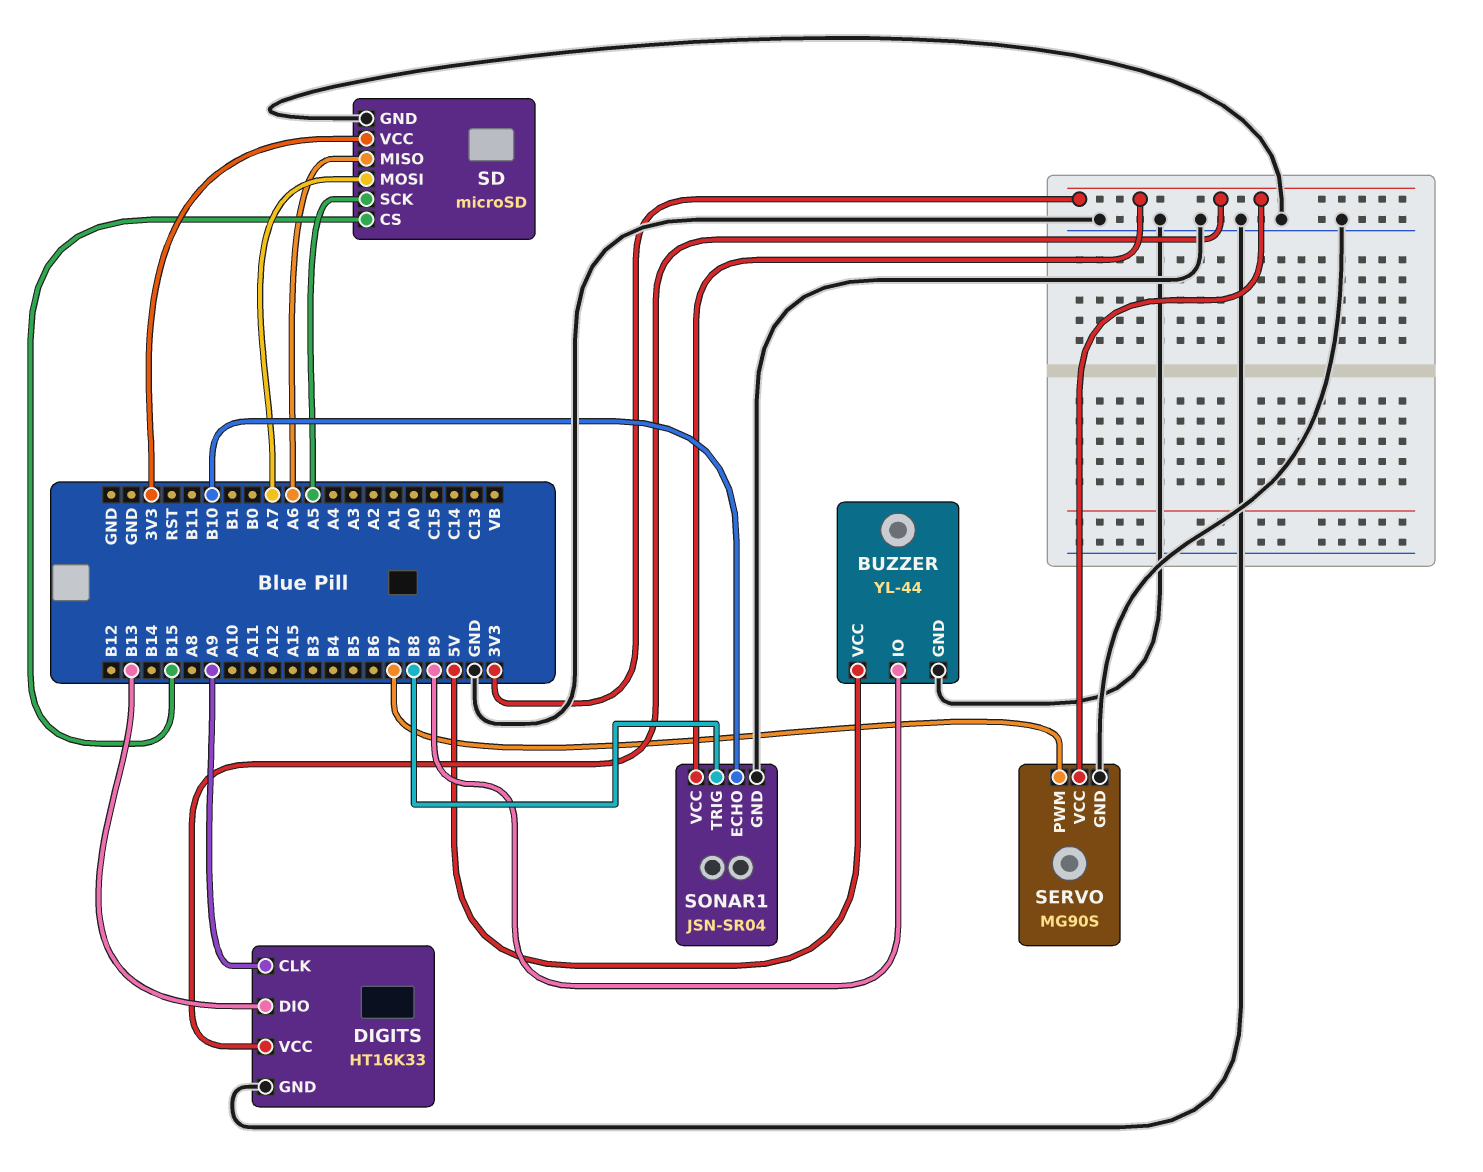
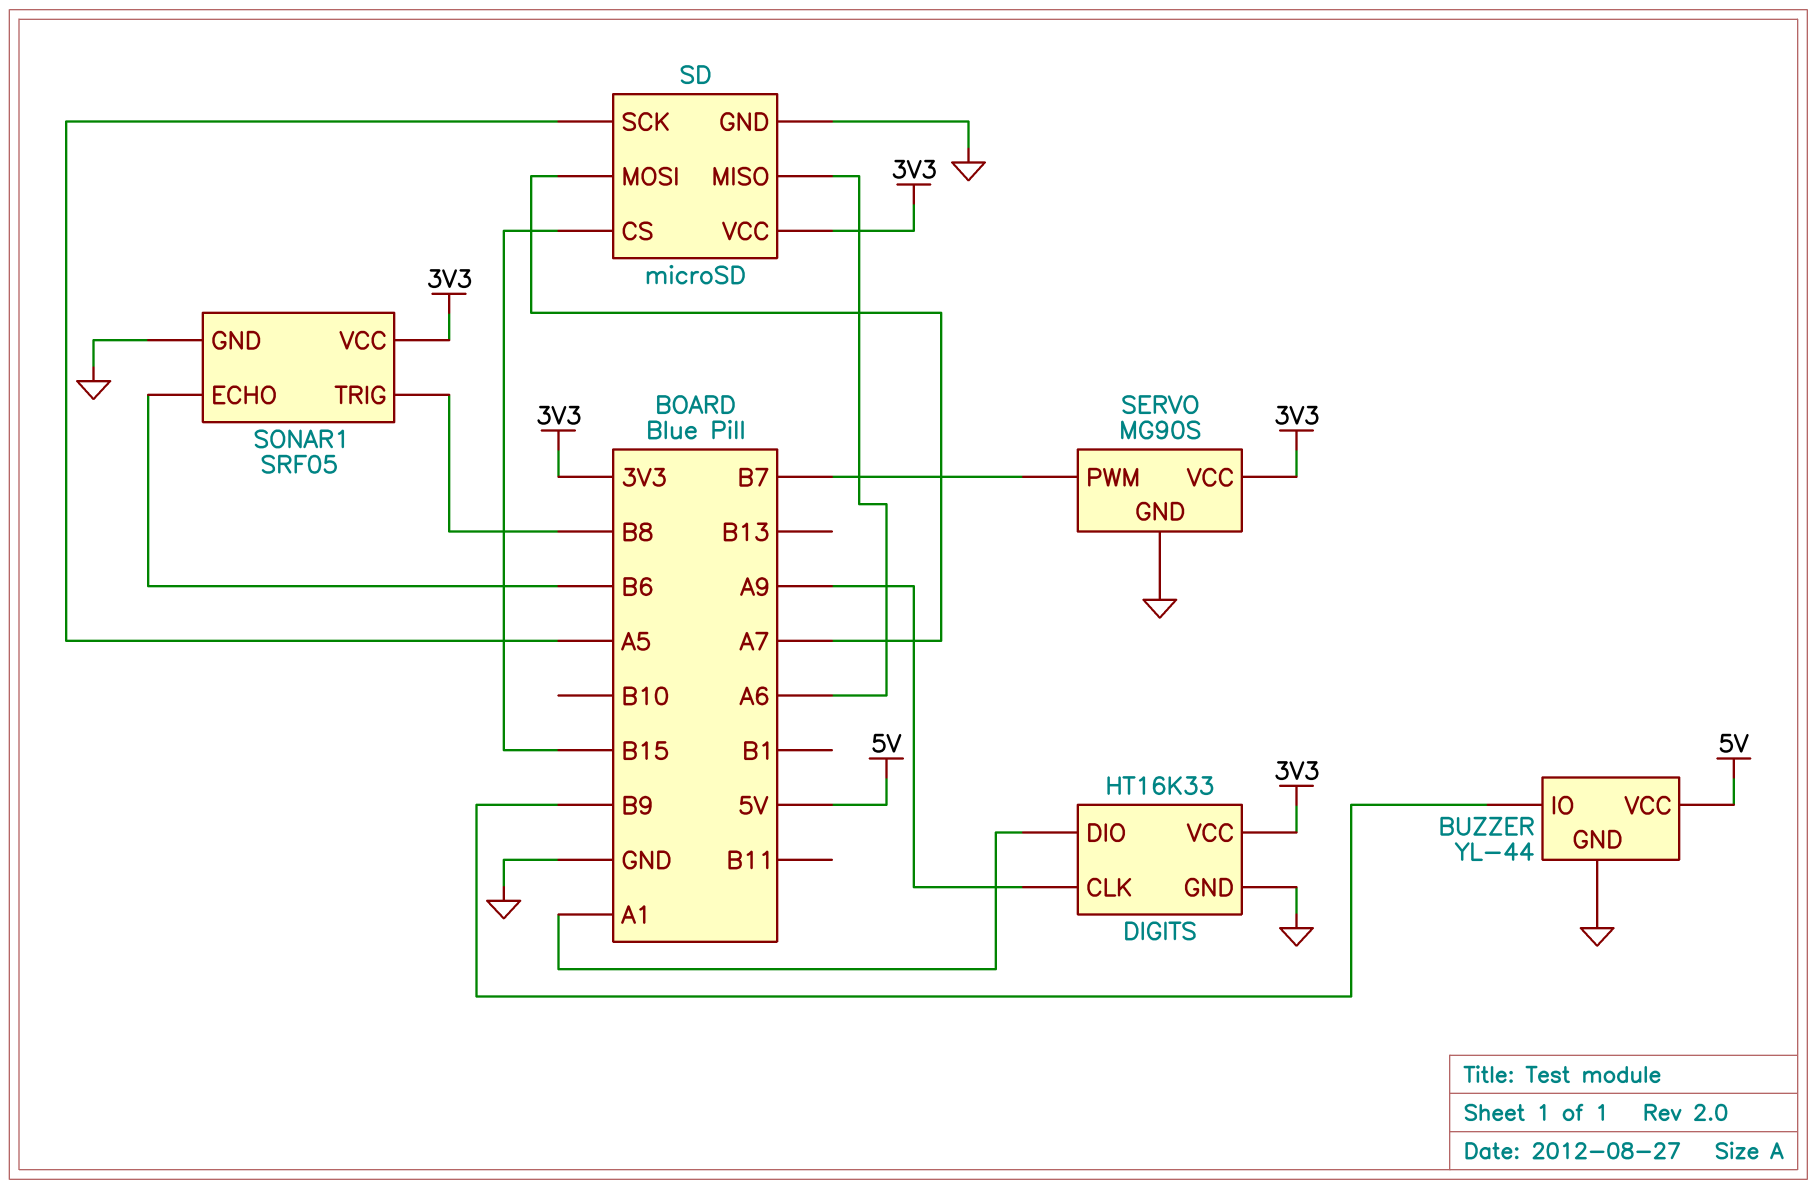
DIGITS pin DIO: B13 -> A1
SONAR1: JSN-SR04 -> SRF05
SONAR1 pin ECHO: B10 -> B6

